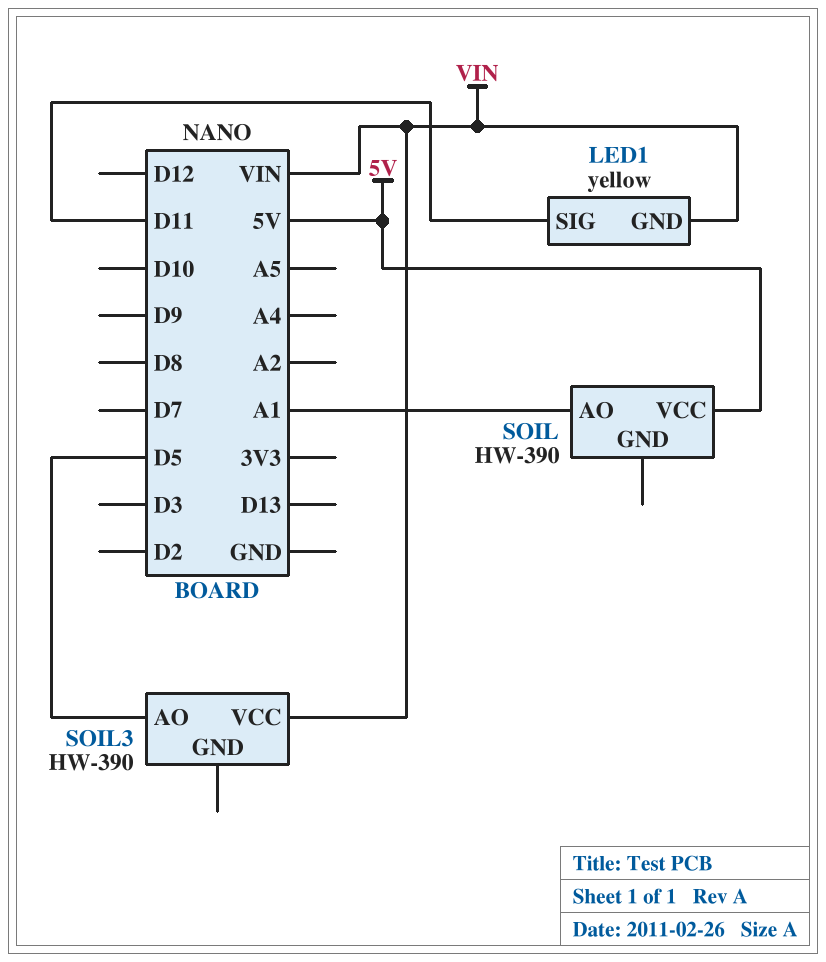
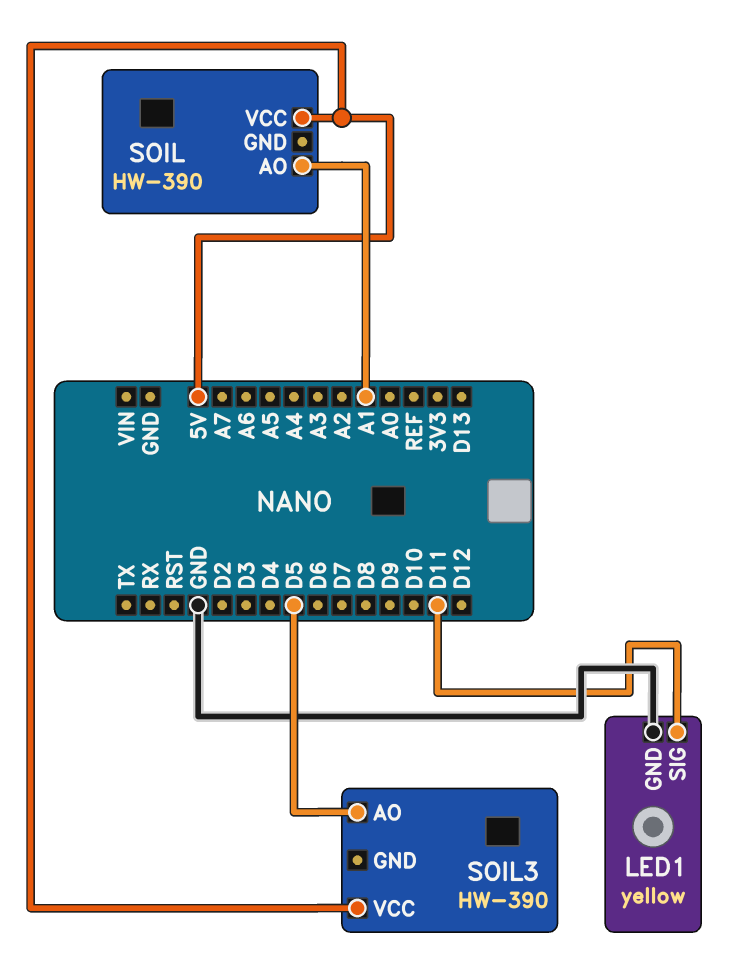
LED1 pin GND: VIN -> GND
SOIL3 pin VCC: VIN -> 5V

